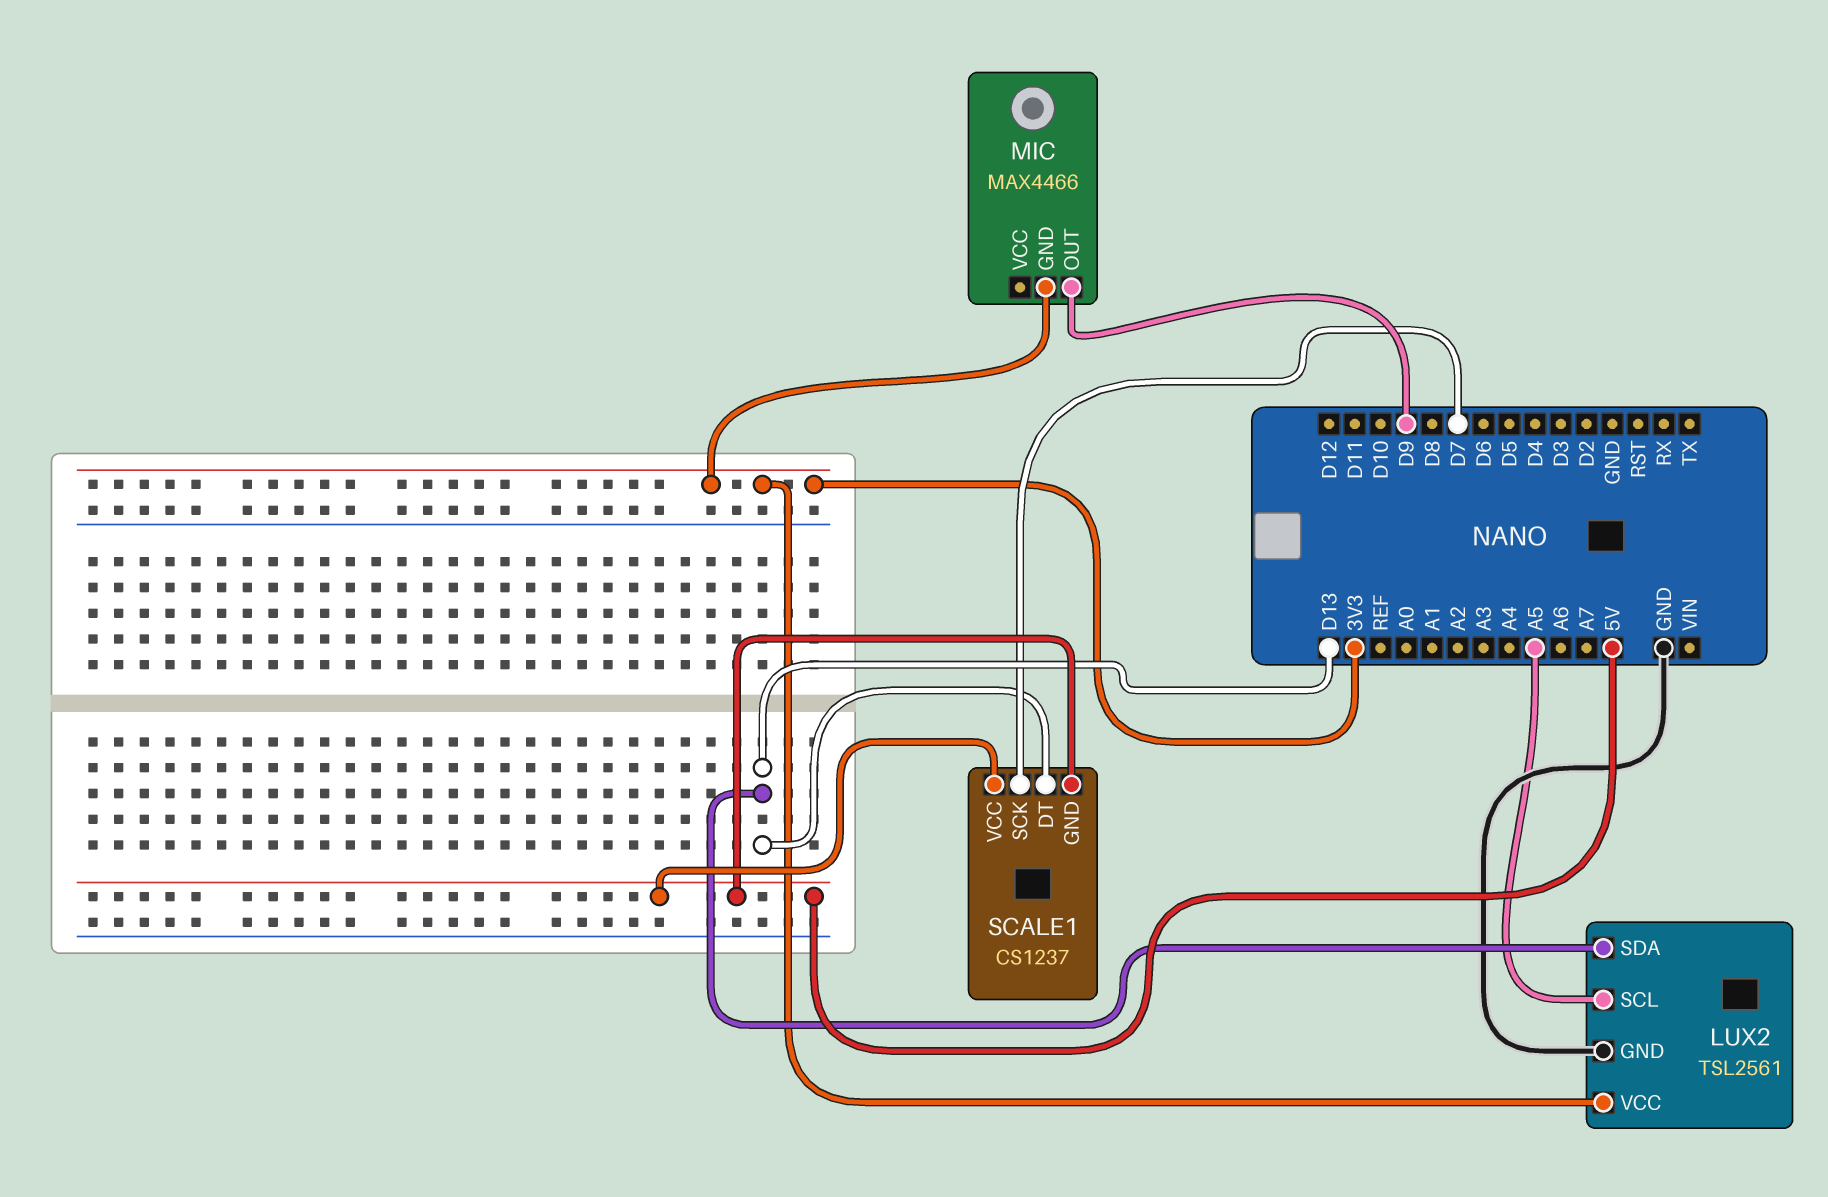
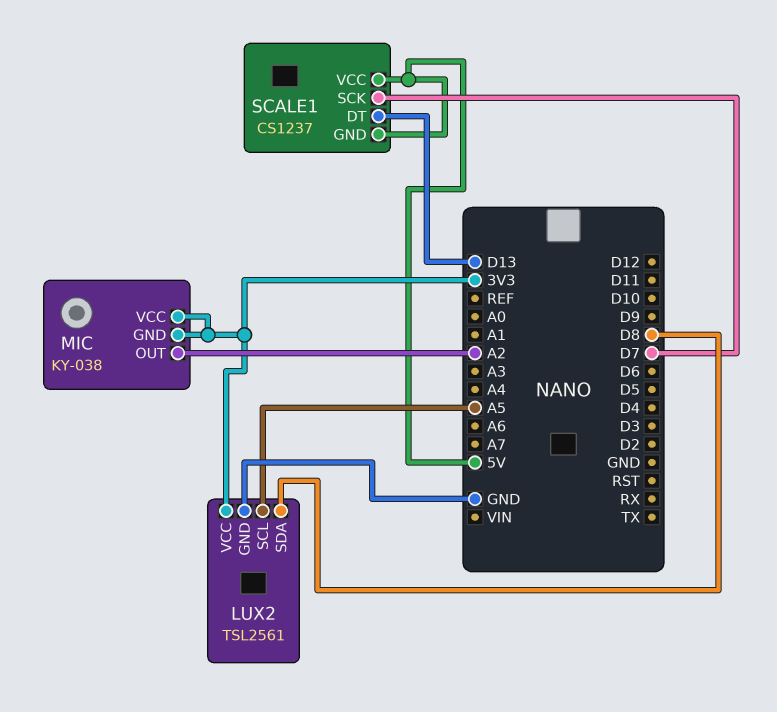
LUX2 pin SDA: D13 -> D8
MIC: MAX4466 -> KY-038
MIC pin OUT: D9 -> A2
MIC pin VCC: none -> 3V3

